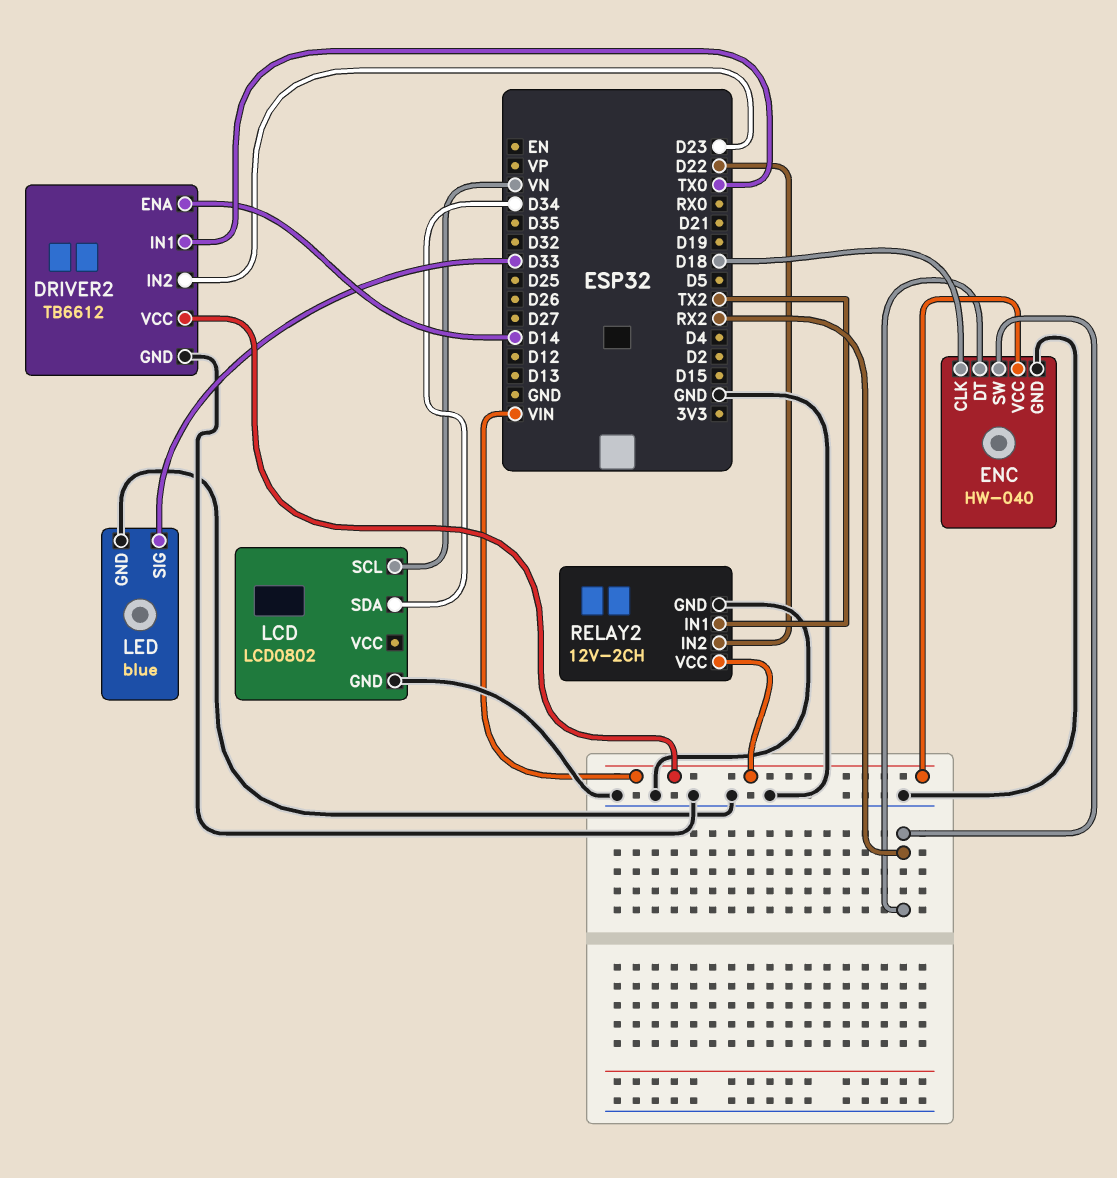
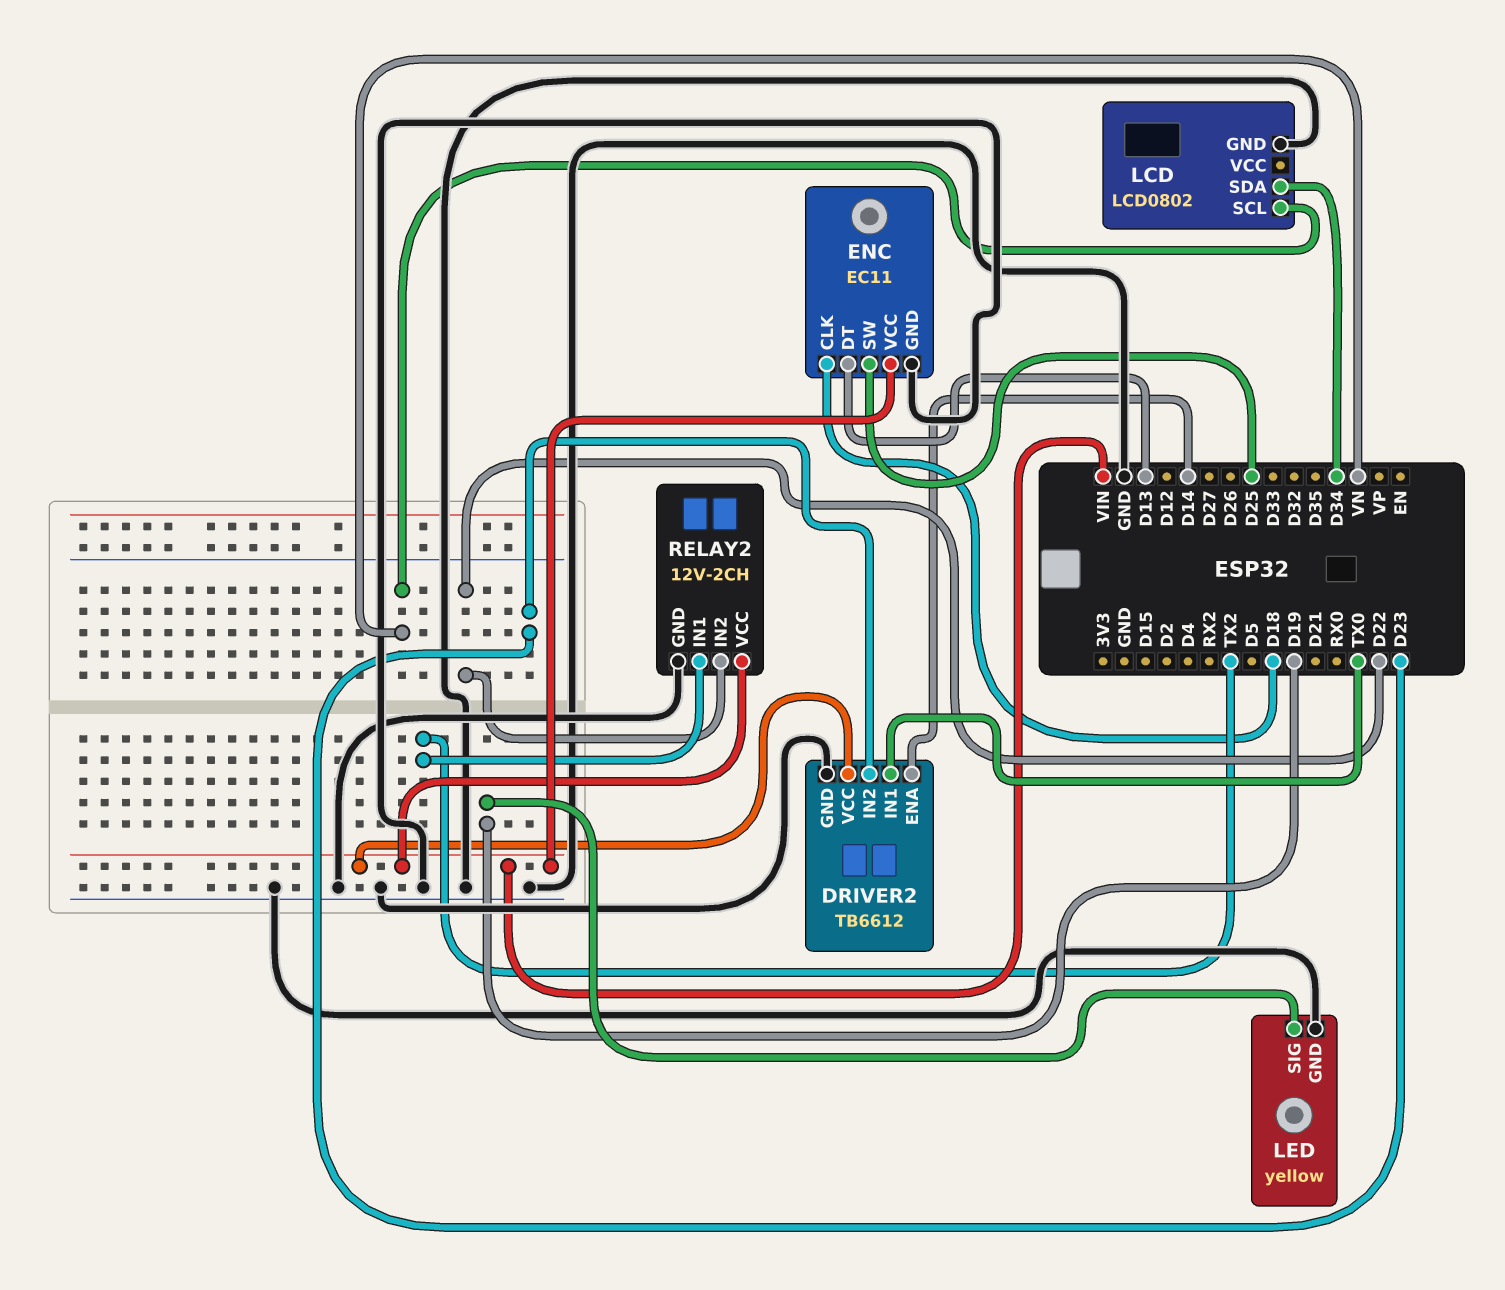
ENC: HW-040 -> EC11
ENC pin DT: RX2 -> D13
ENC pin SW: RX2 -> D25
LED: blue -> yellow
LED pin SIG: D33 -> D19

